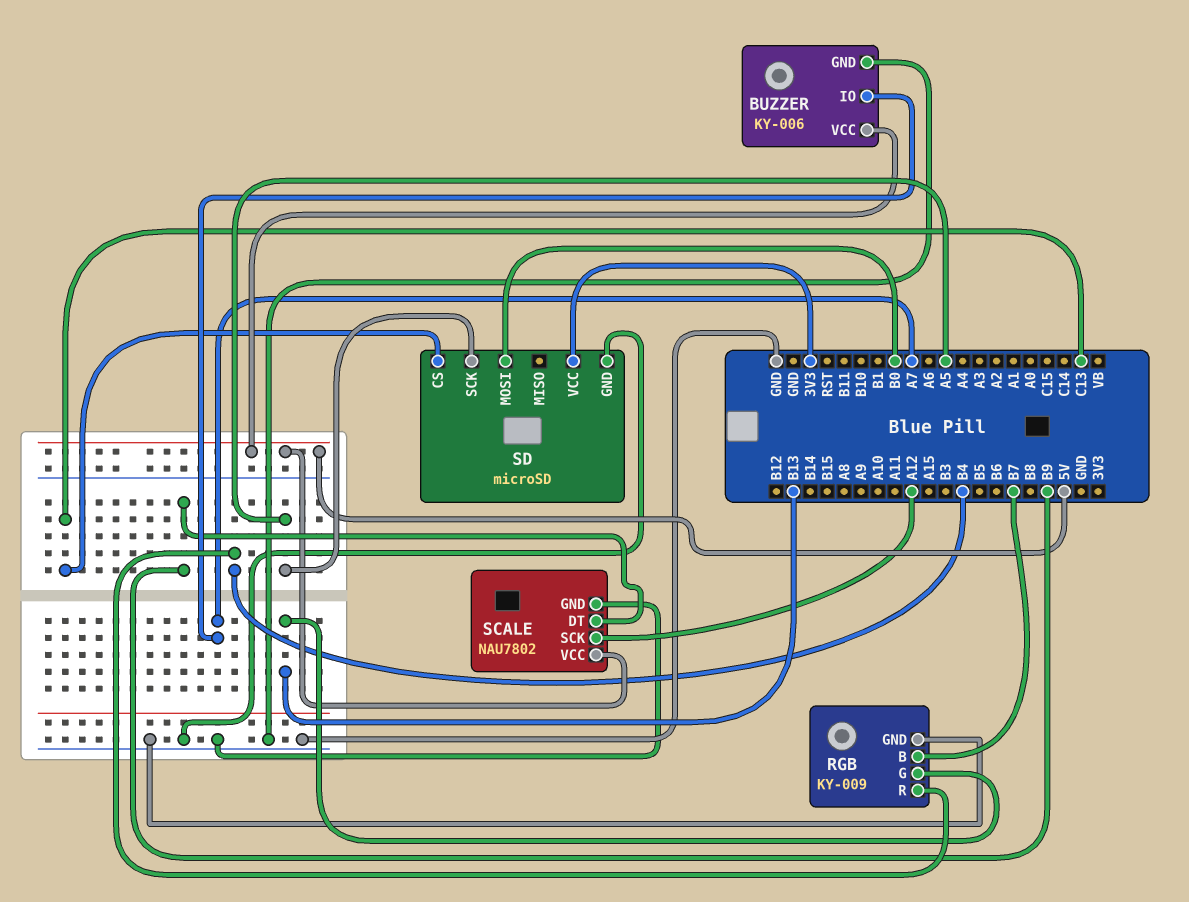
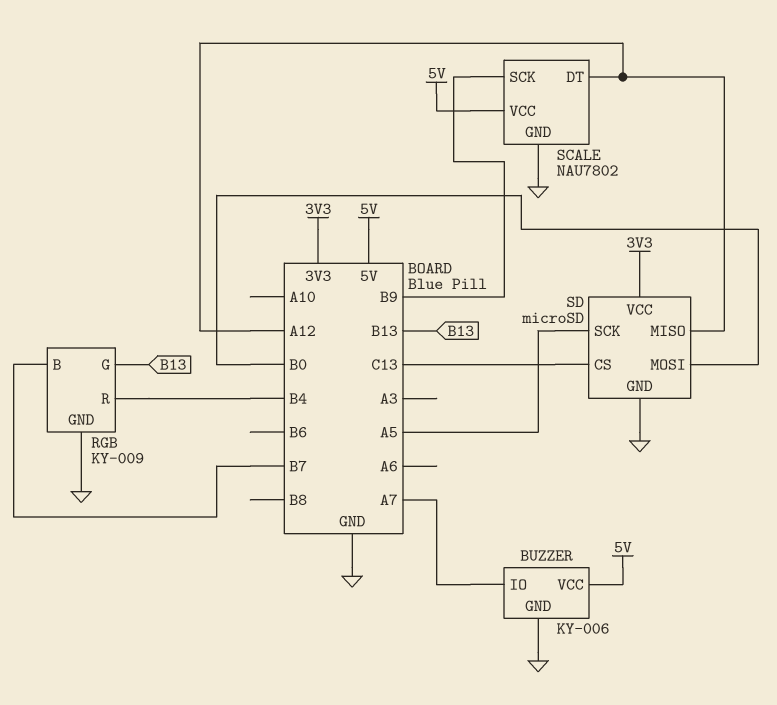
SCALE pin DT: B9 -> A12
SCALE pin SCK: A12 -> B9
SD pin MISO: none -> A12

